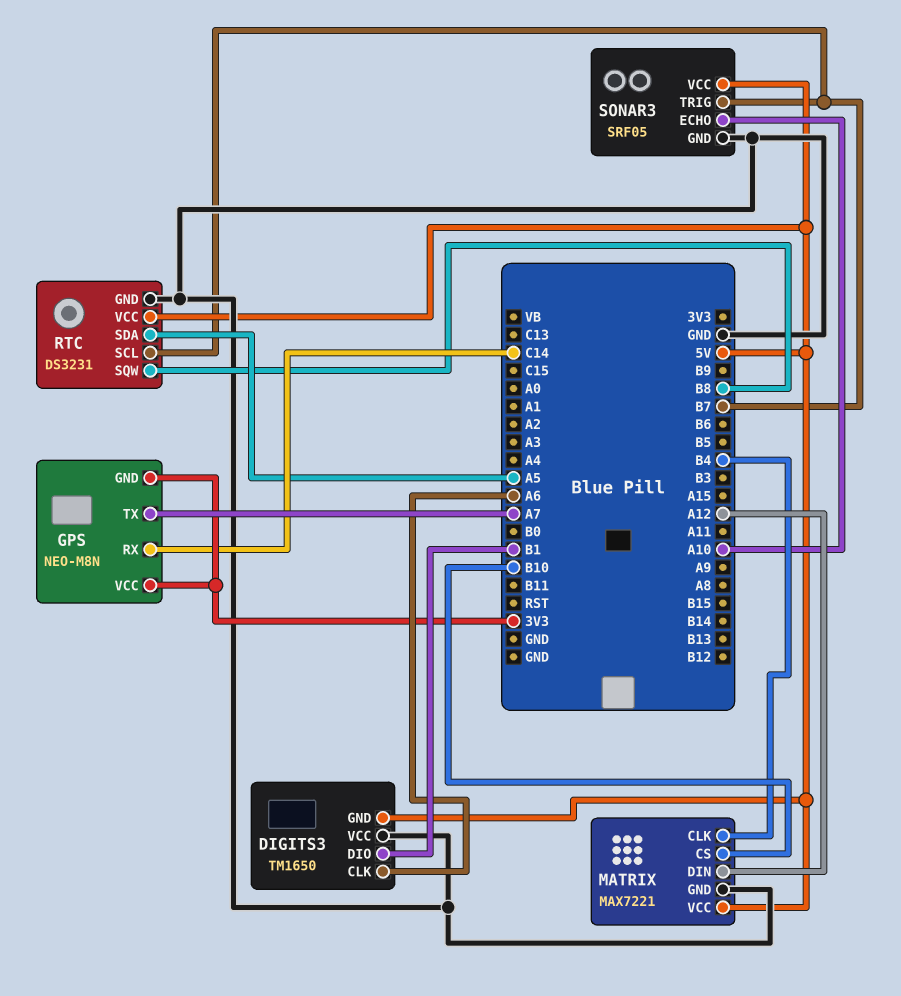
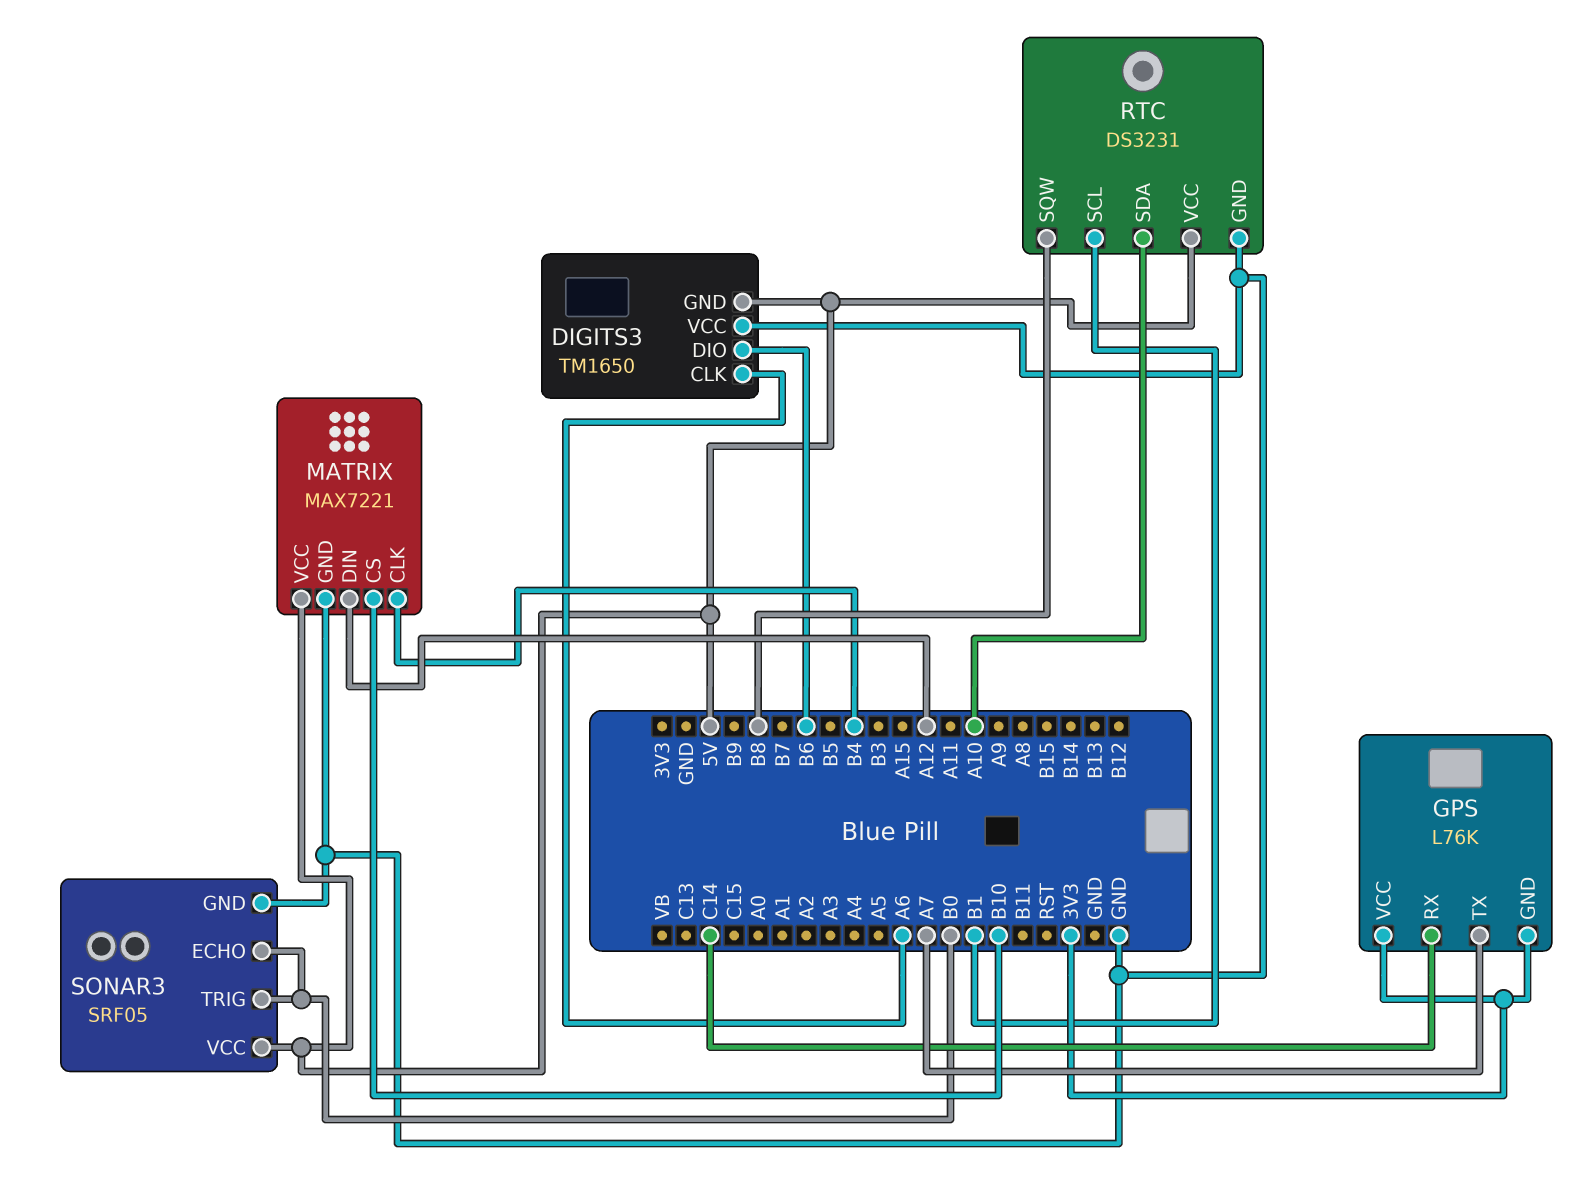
DIGITS3 pin DIO: B1 -> B6
GPS: NEO-M8N -> L76K
RTC pin SCL: B7 -> B1
RTC pin SDA: A5 -> A10
SONAR3 pin ECHO: A10 -> B0
SONAR3 pin TRIG: B7 -> B0

